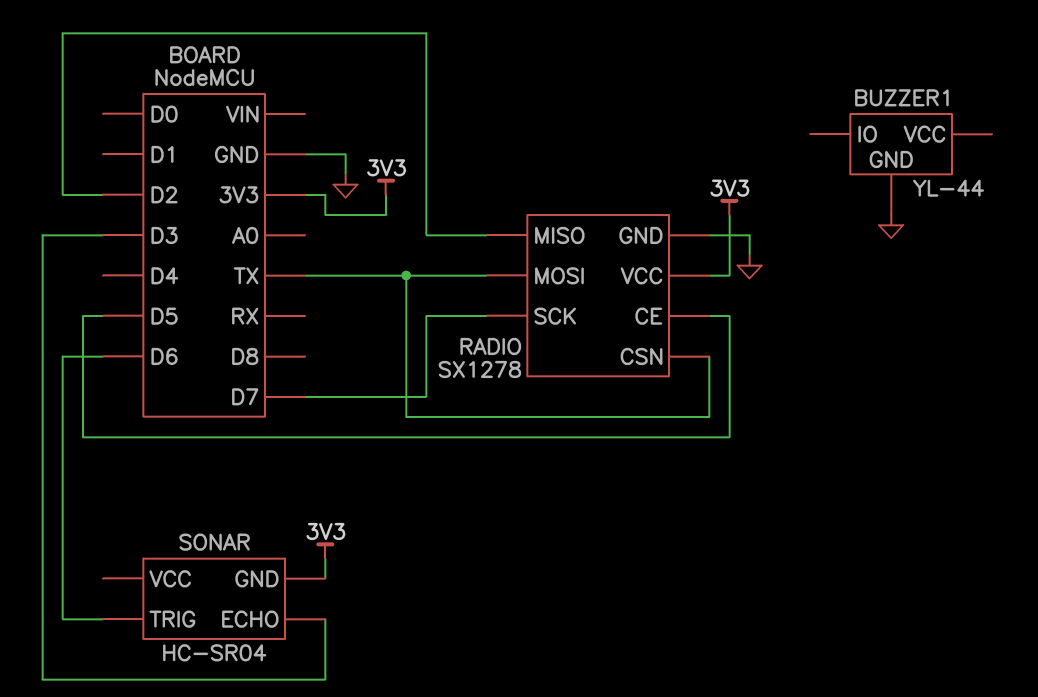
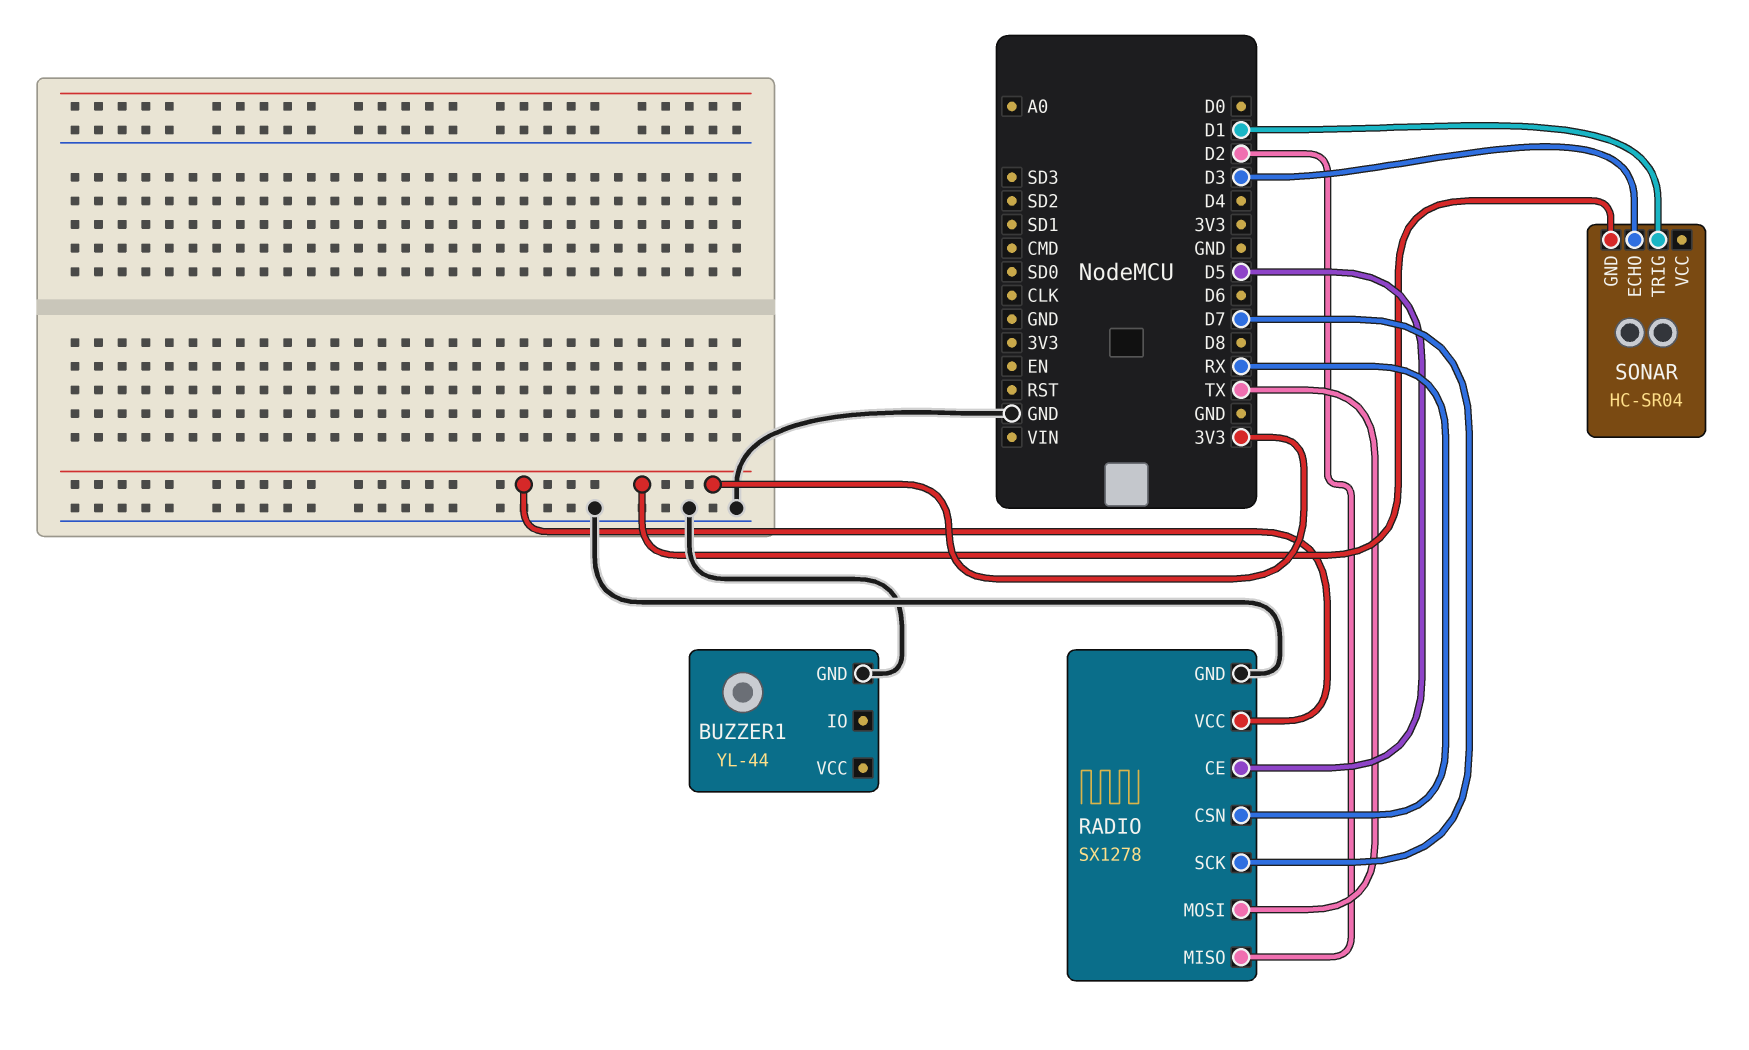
RADIO pin CSN: TX -> RX
SONAR pin TRIG: D6 -> D1

